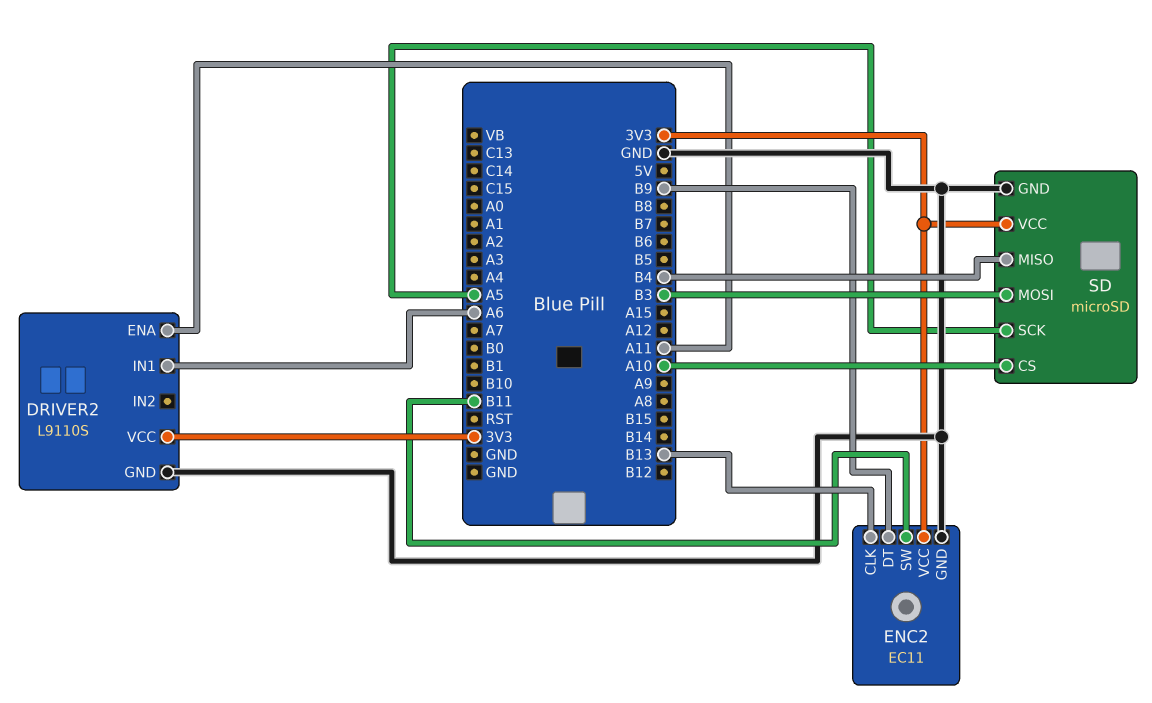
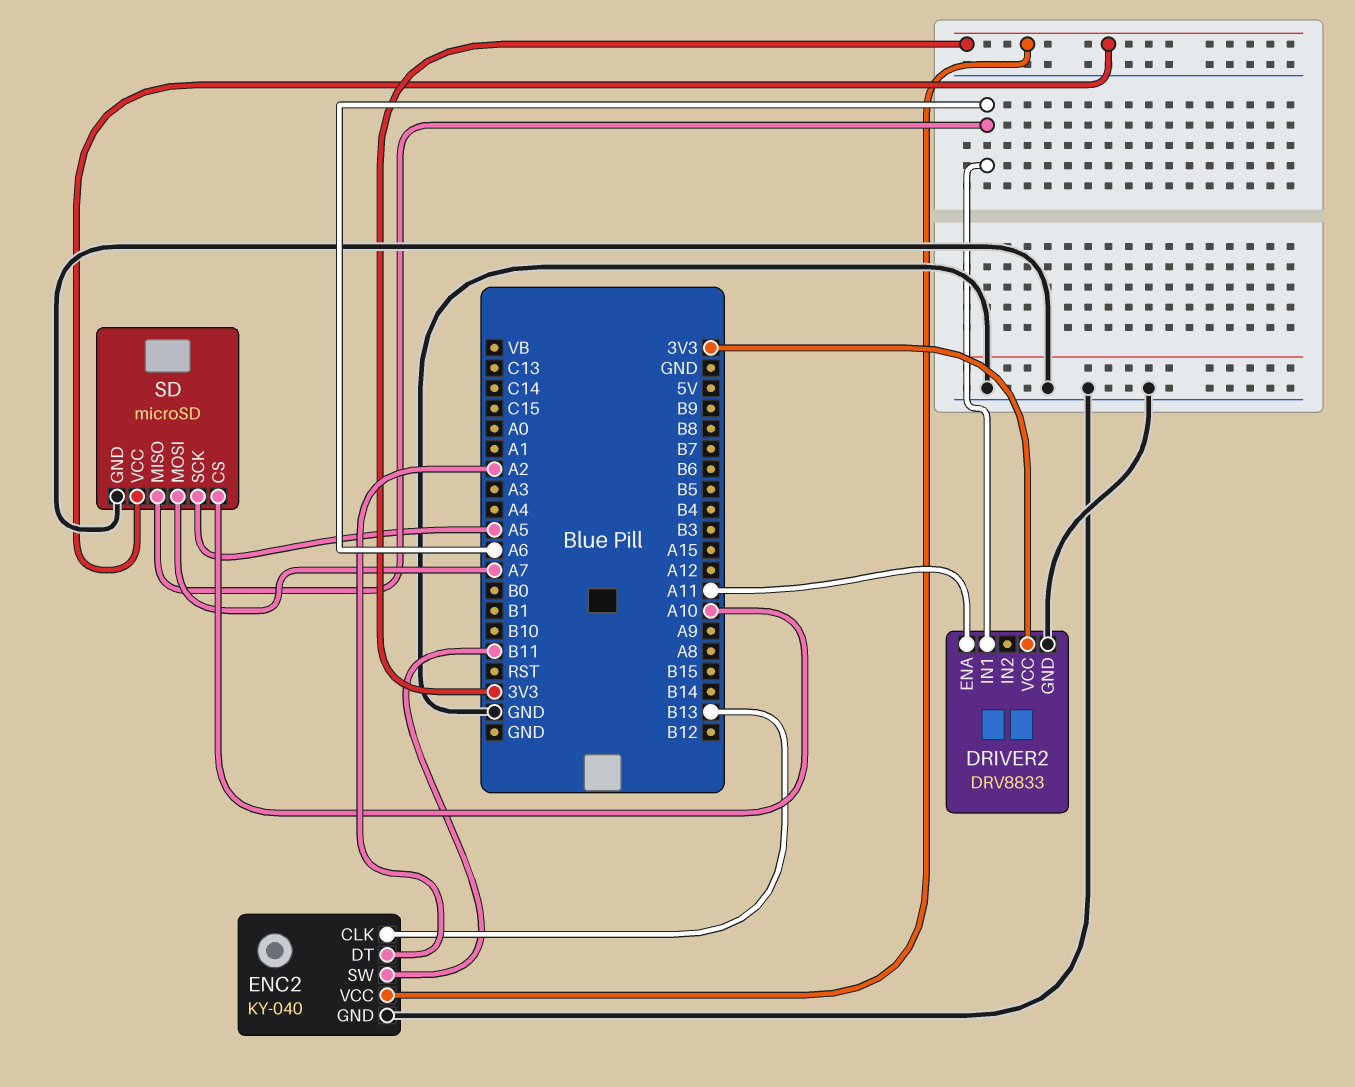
DRIVER2: L9110S -> DRV8833
ENC2: EC11 -> KY-040
ENC2 pin DT: B9 -> A2
SD pin MISO: B4 -> A6
SD pin MOSI: B3 -> A7

